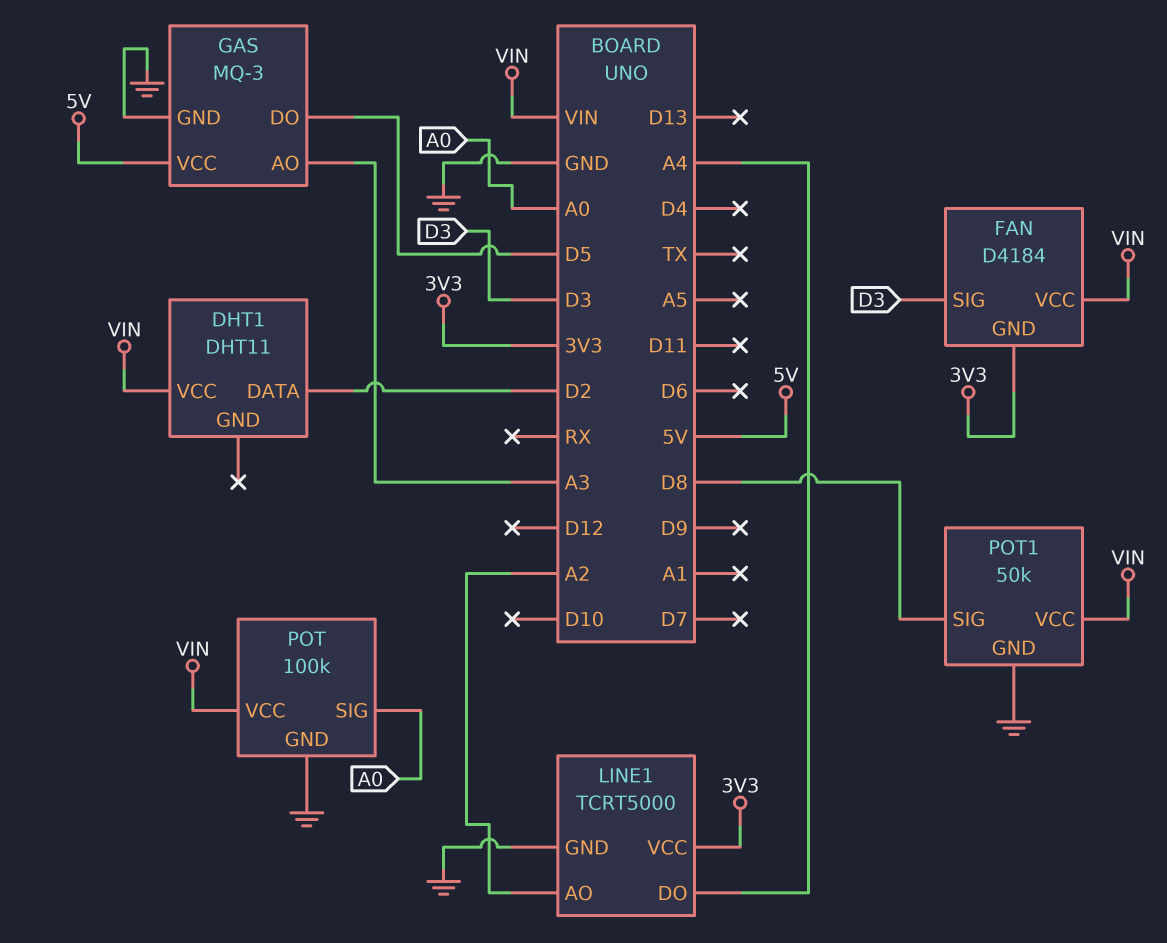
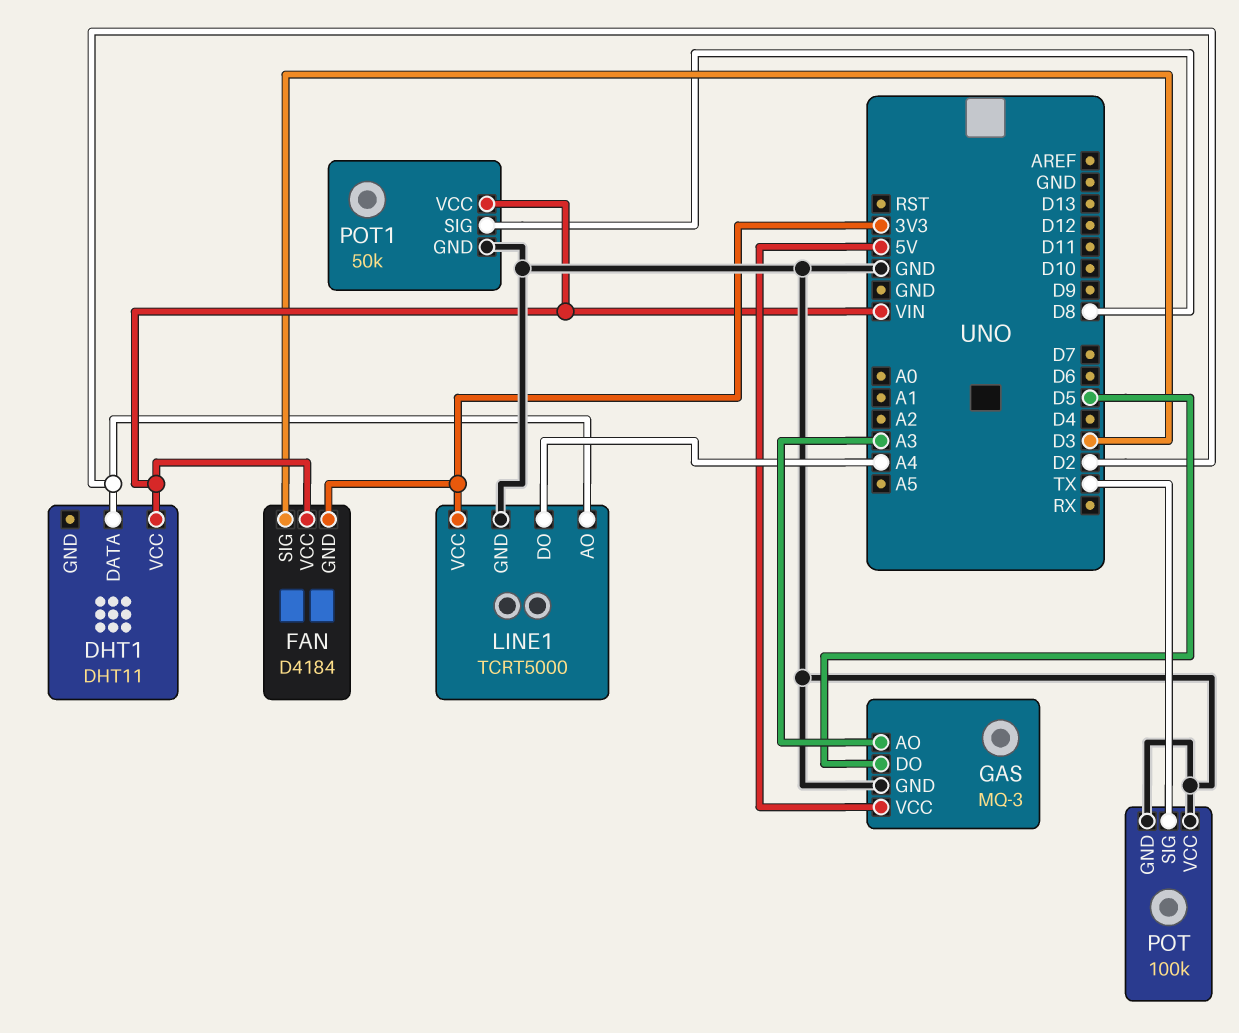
LINE1 pin AO: A2 -> D2
POT pin SIG: A0 -> TX
POT pin VCC: VIN -> GND

